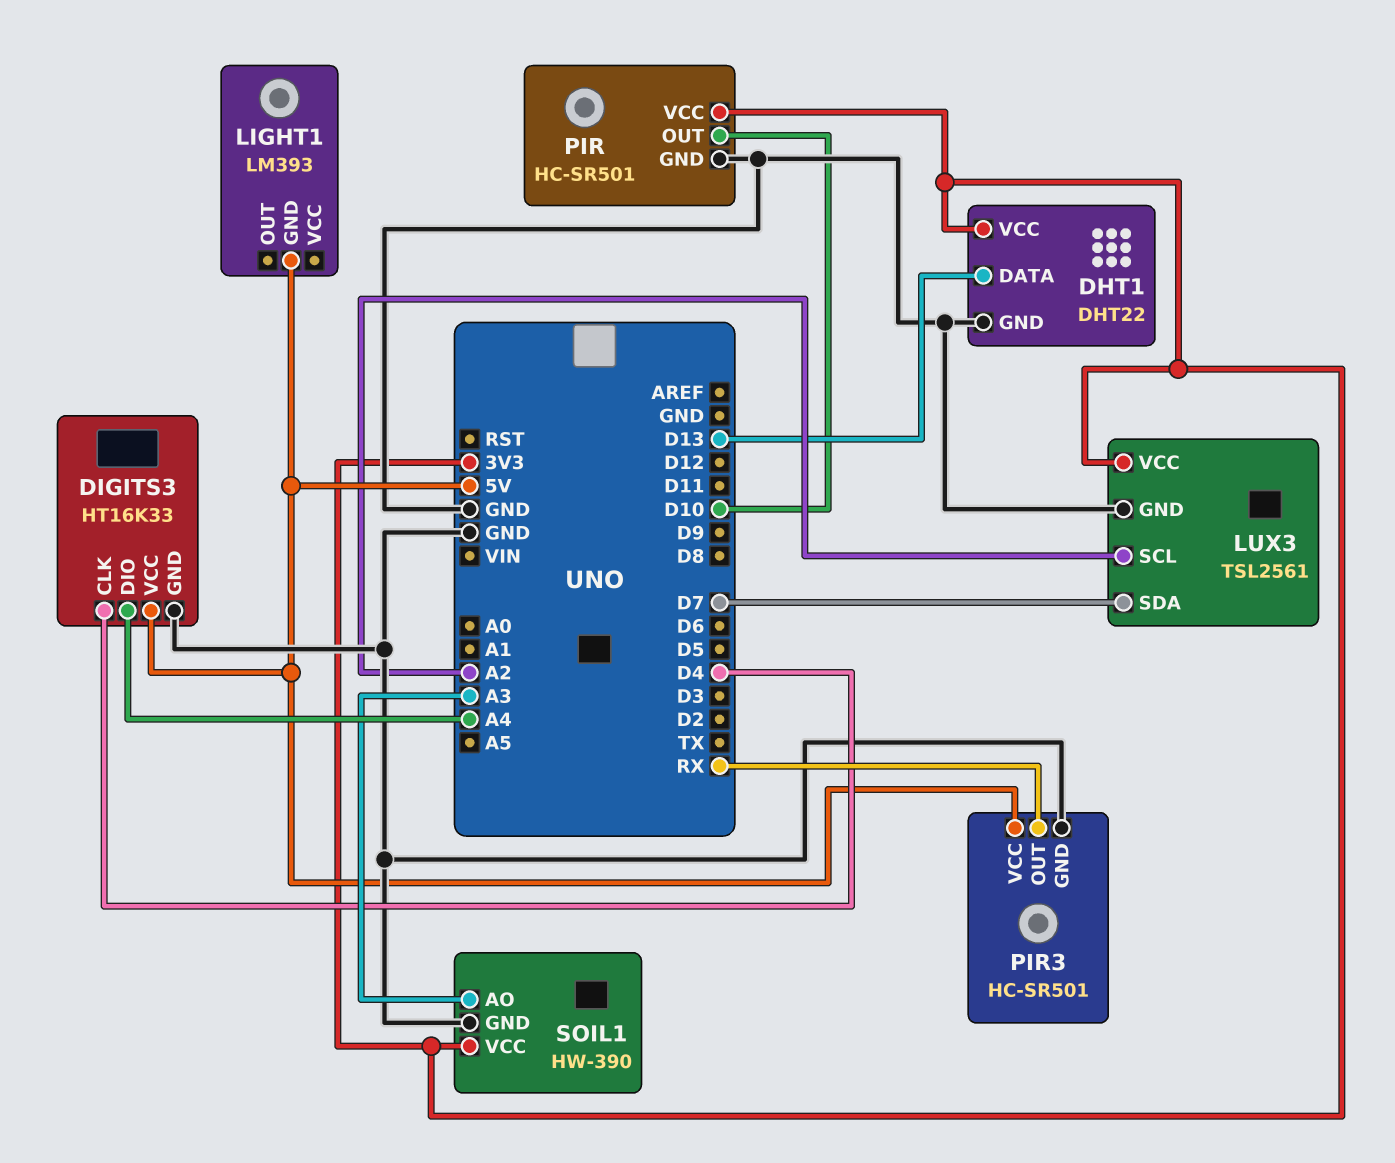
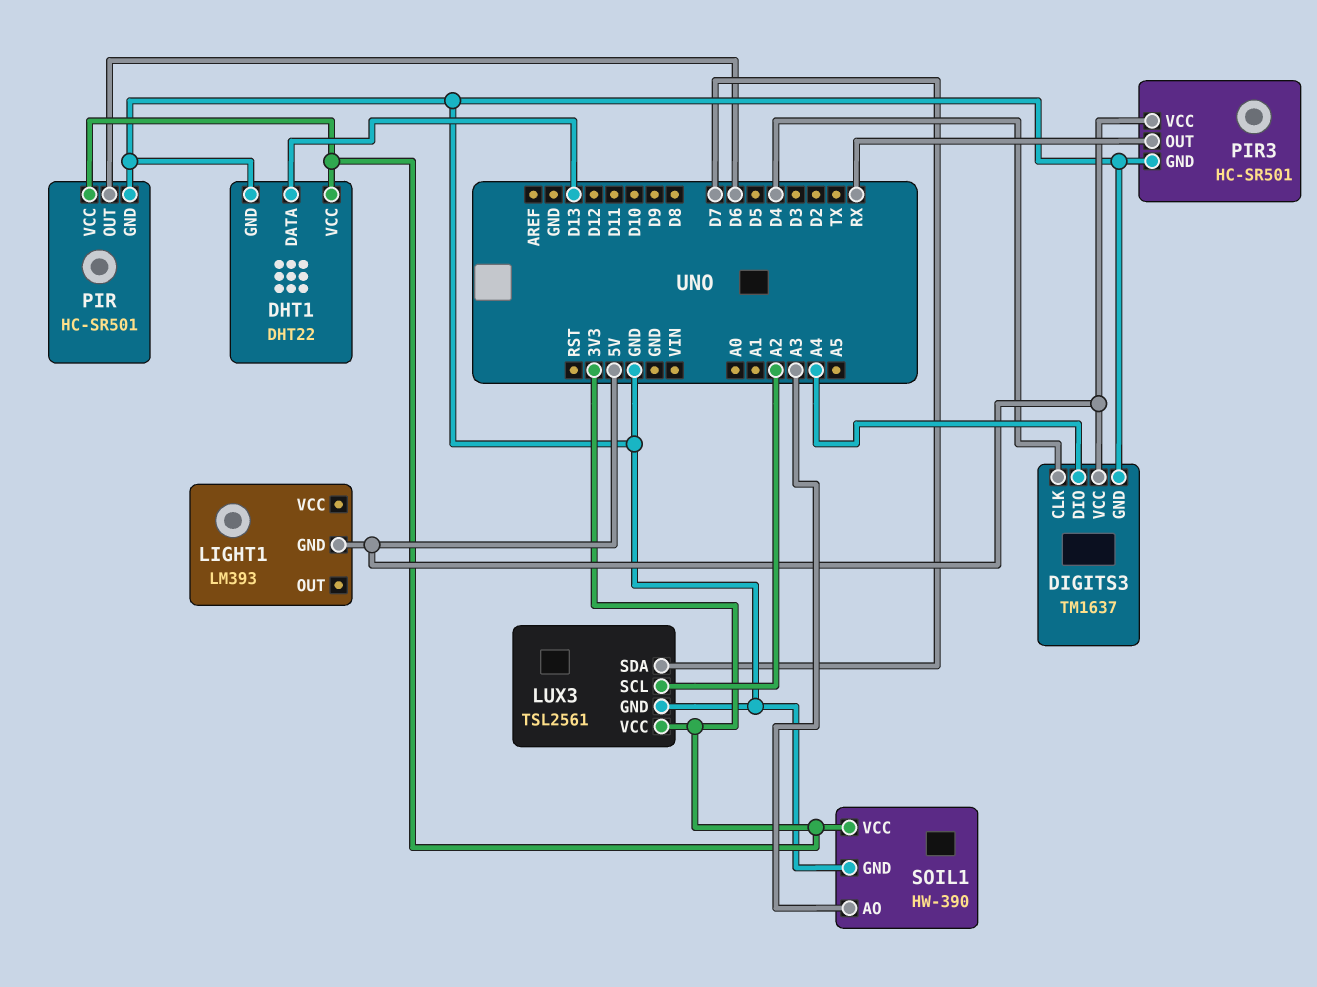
DIGITS3: HT16K33 -> TM1637
PIR pin OUT: D10 -> D6

